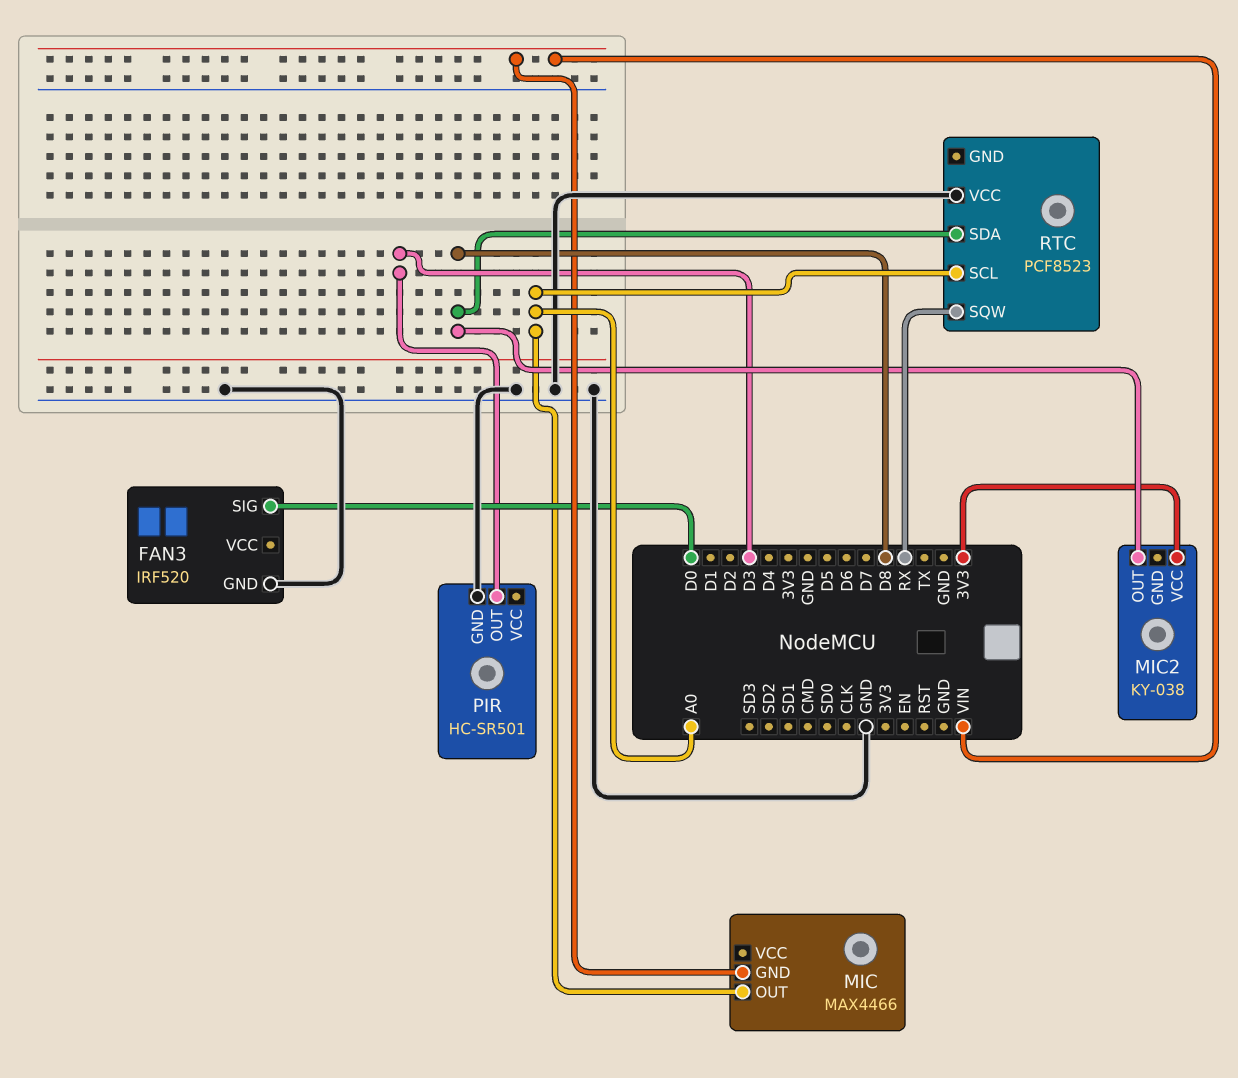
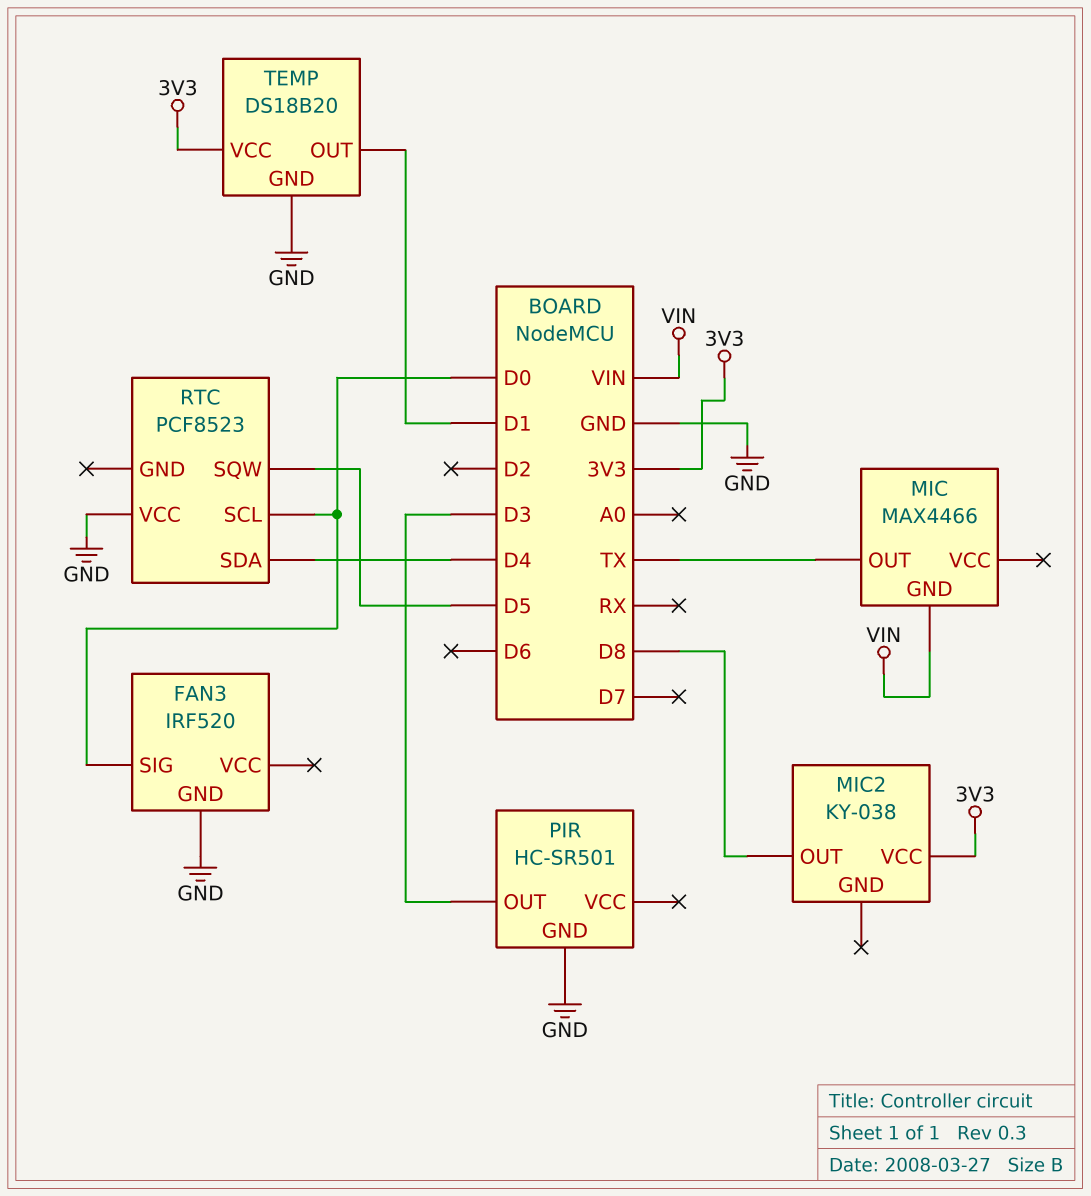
MIC pin OUT: A0 -> TX
RTC pin SCL: A0 -> D0
RTC pin SDA: D8 -> D4
RTC pin SQW: RX -> D5
TEMP: none -> DS18B20
TEMP pin GND: none -> GND
TEMP pin OUT: none -> D1
TEMP pin VCC: none -> 3V3

